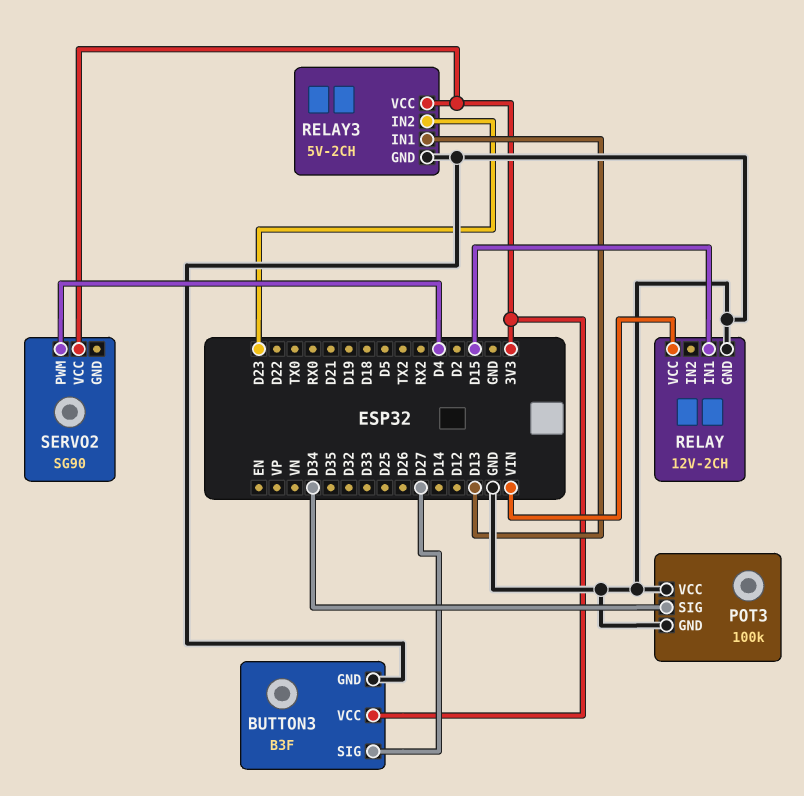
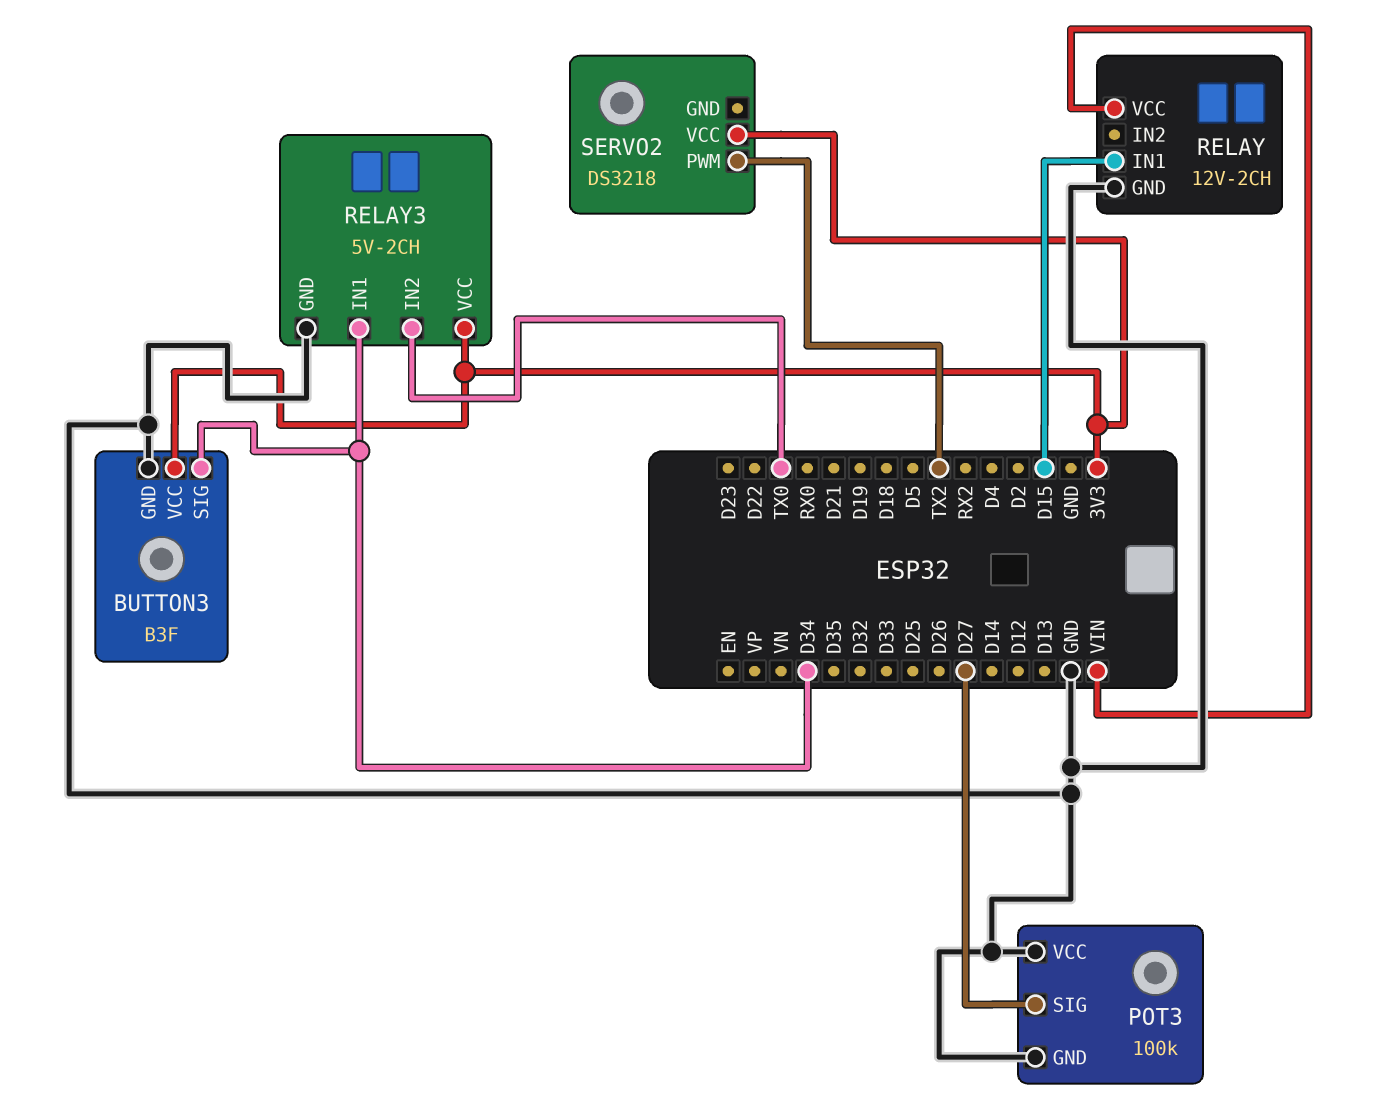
BUTTON3 pin SIG: D27 -> D34
POT3 pin SIG: D34 -> D27
RELAY3 pin IN1: D13 -> D34
RELAY3 pin IN2: D23 -> TX0
SERVO2: SG90 -> DS3218
SERVO2 pin PWM: D4 -> TX2

